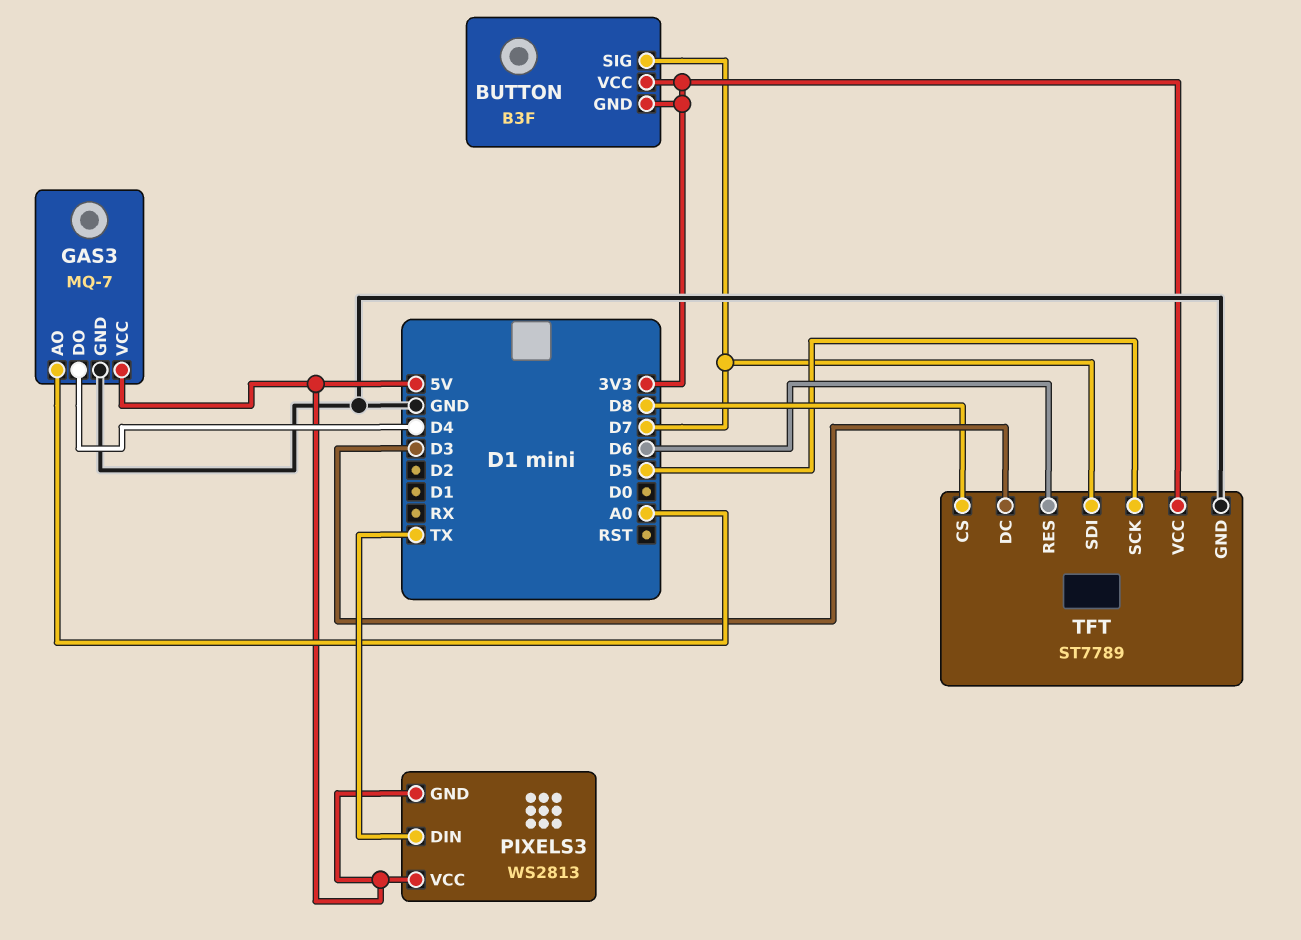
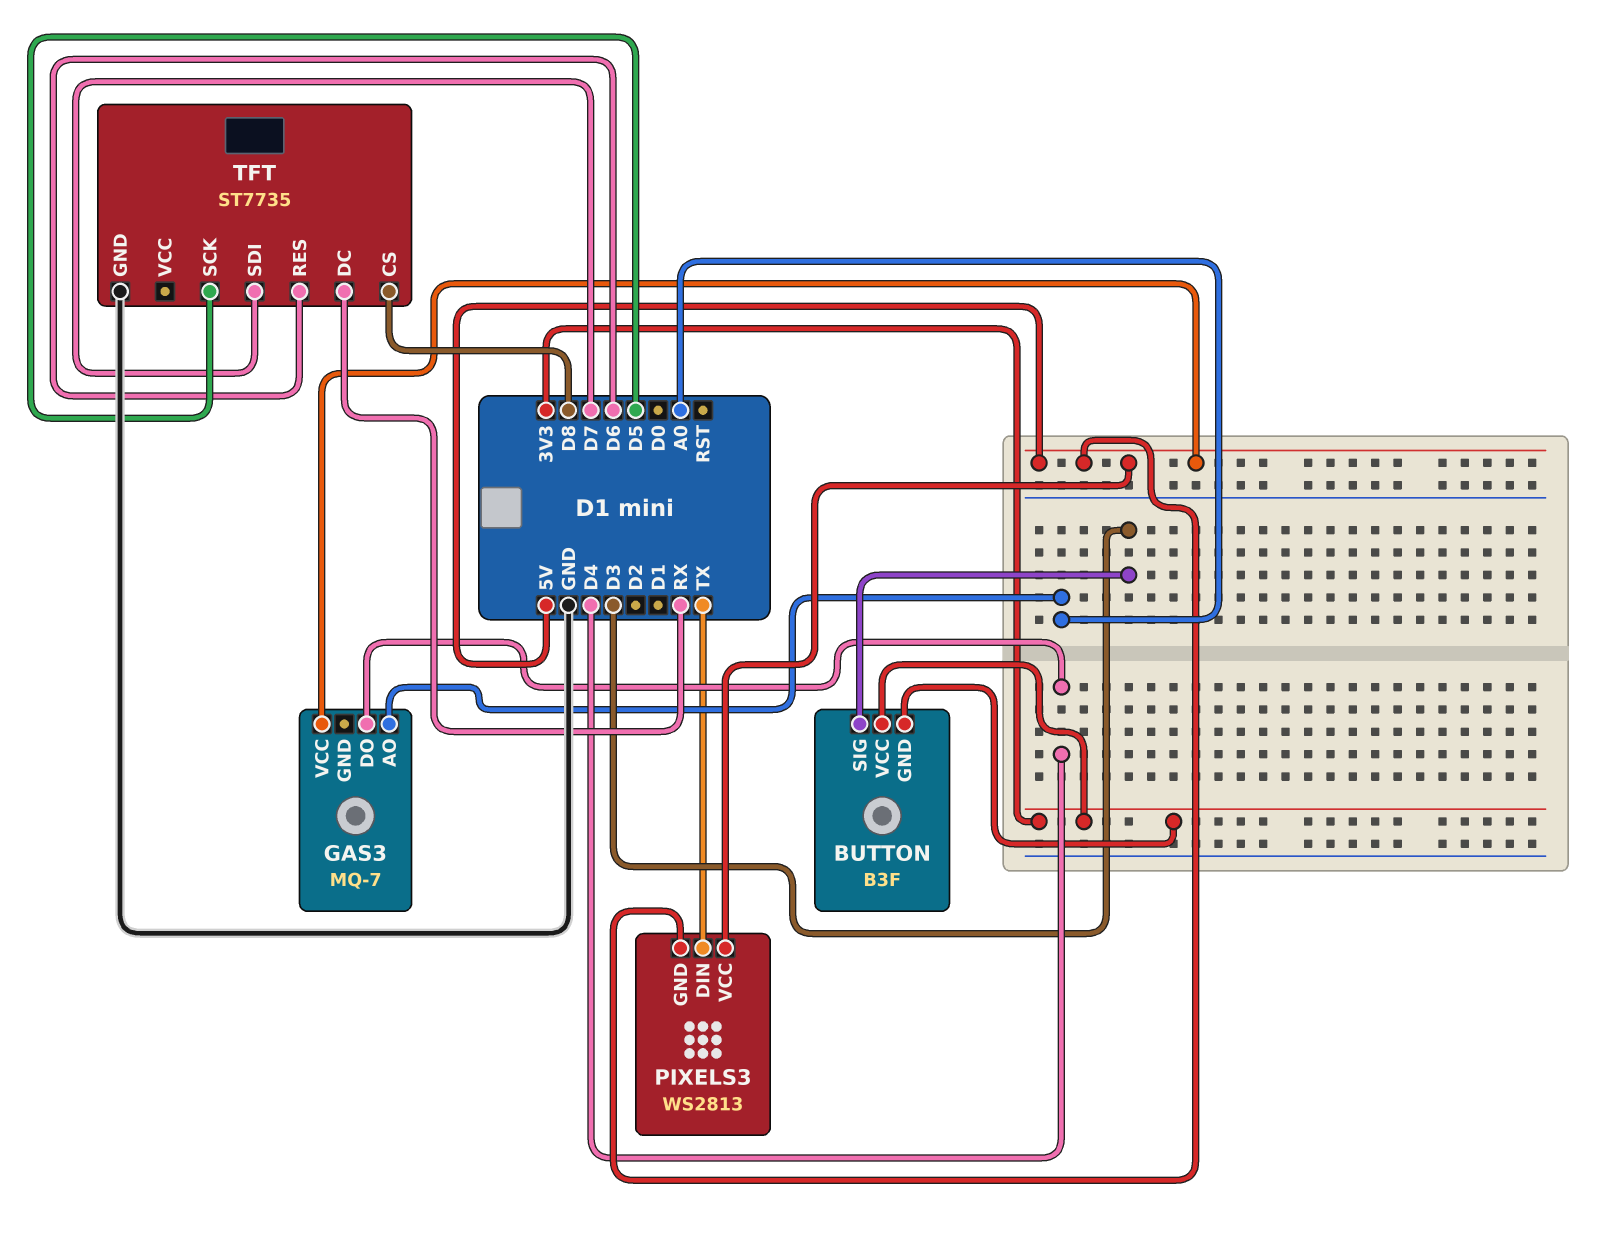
BUTTON pin SIG: D7 -> D3
GAS3 pin GND: GND -> none
TFT: ST7789 -> ST7735
TFT pin DC: D3 -> RX
TFT pin VCC: 3V3 -> none

